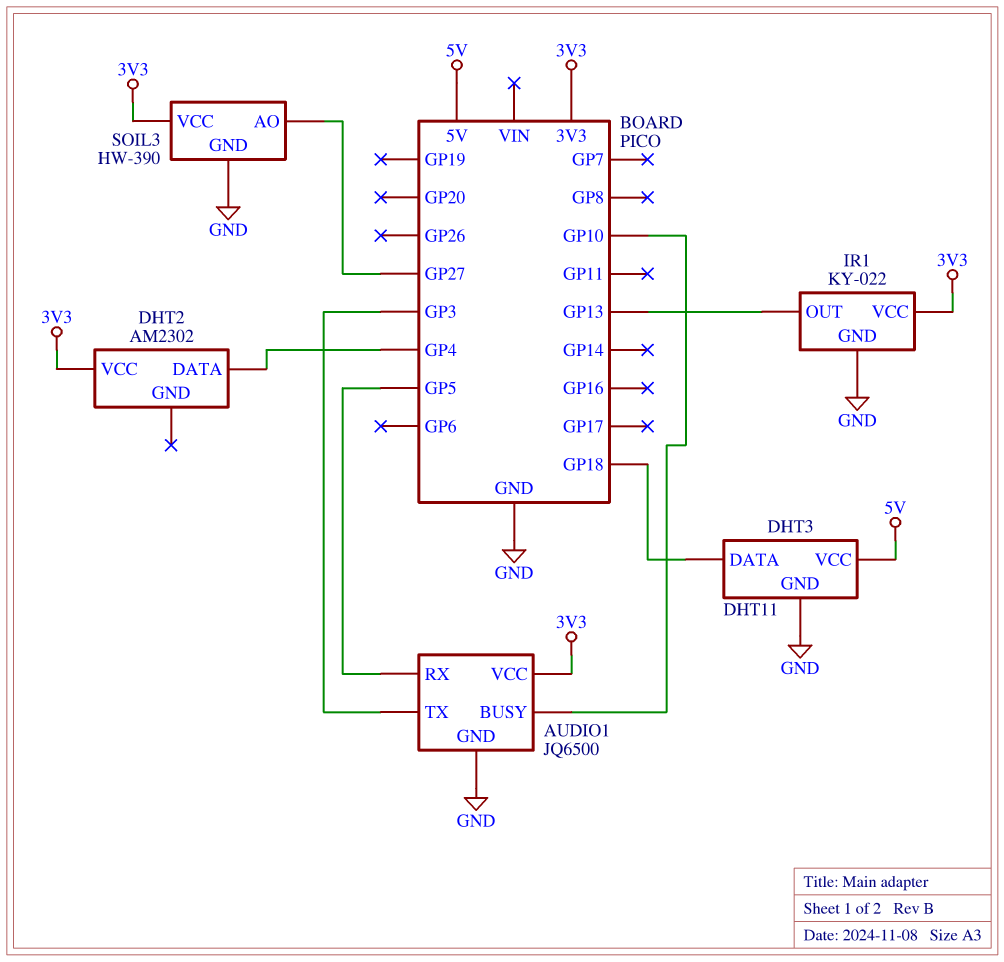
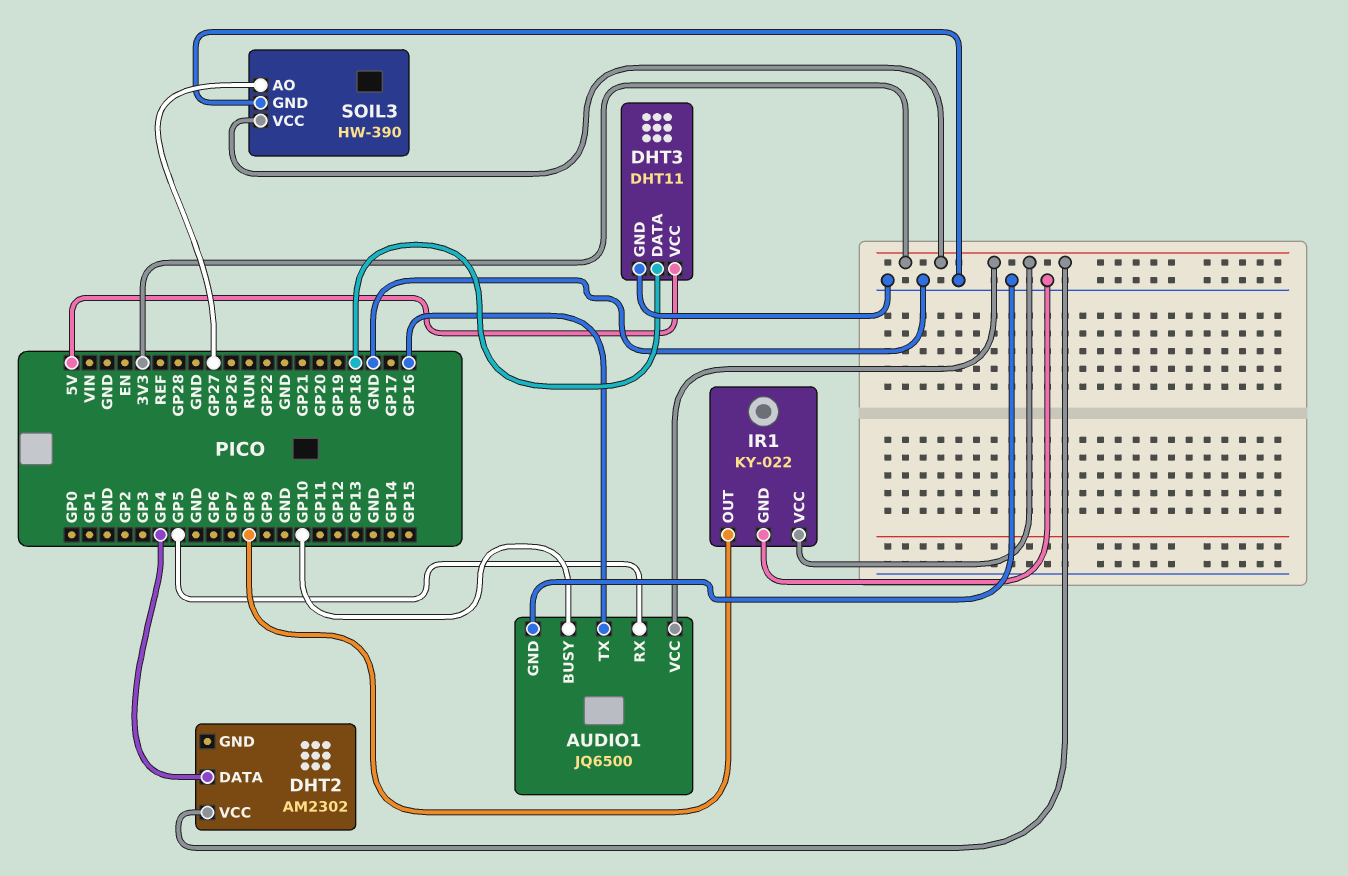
AUDIO1 pin TX: GP3 -> GP16
IR1 pin OUT: GP13 -> GP8

